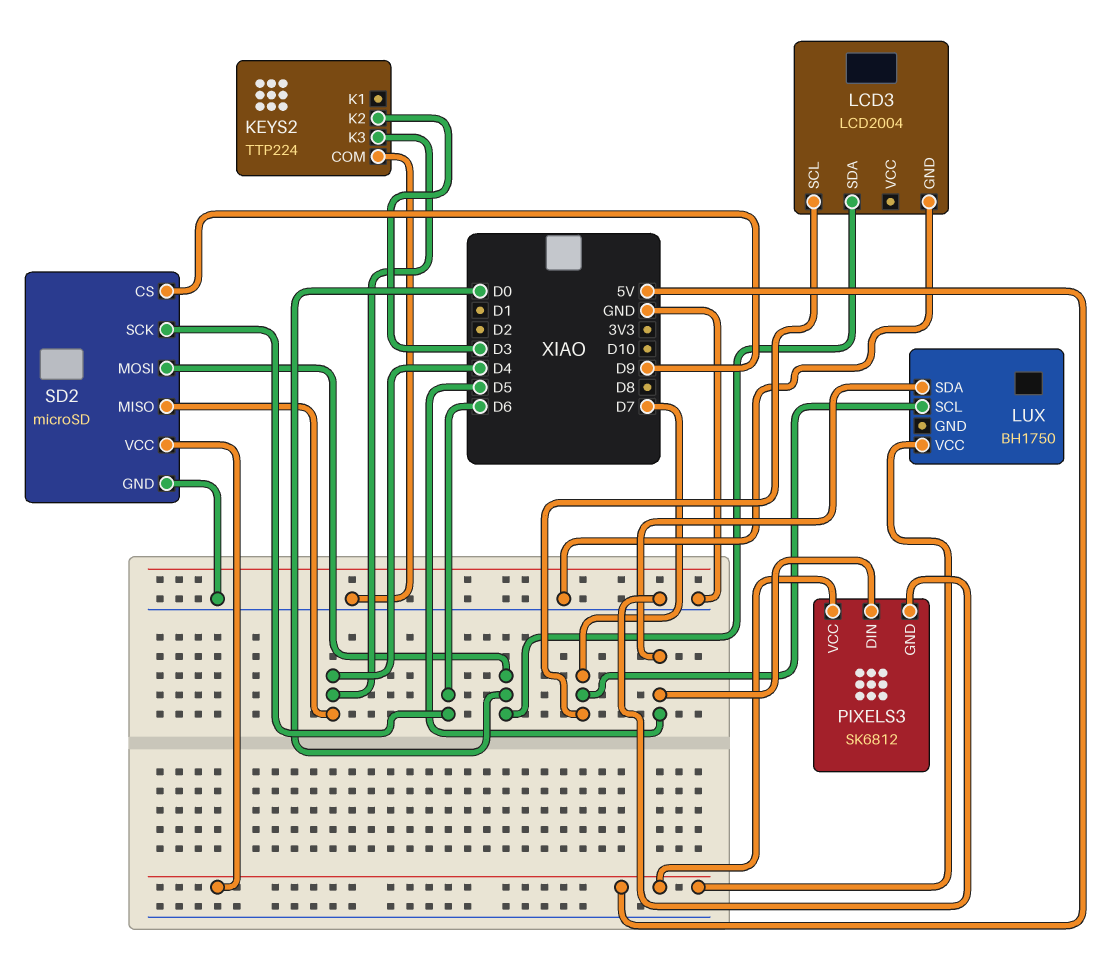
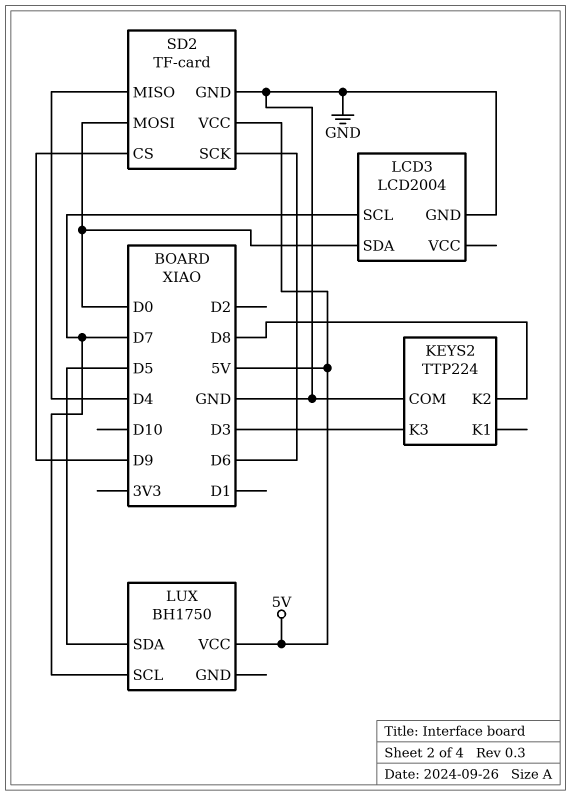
KEYS2 pin K2: D3 -> D8
KEYS2 pin K3: D4 -> D3
PIXELS3: SK6812 -> none
PIXELS3 pin DIN: D5 -> none
PIXELS3 pin GND: GND -> none
PIXELS3 pin VCC: 5V -> none
SD2: microSD -> TF-card

